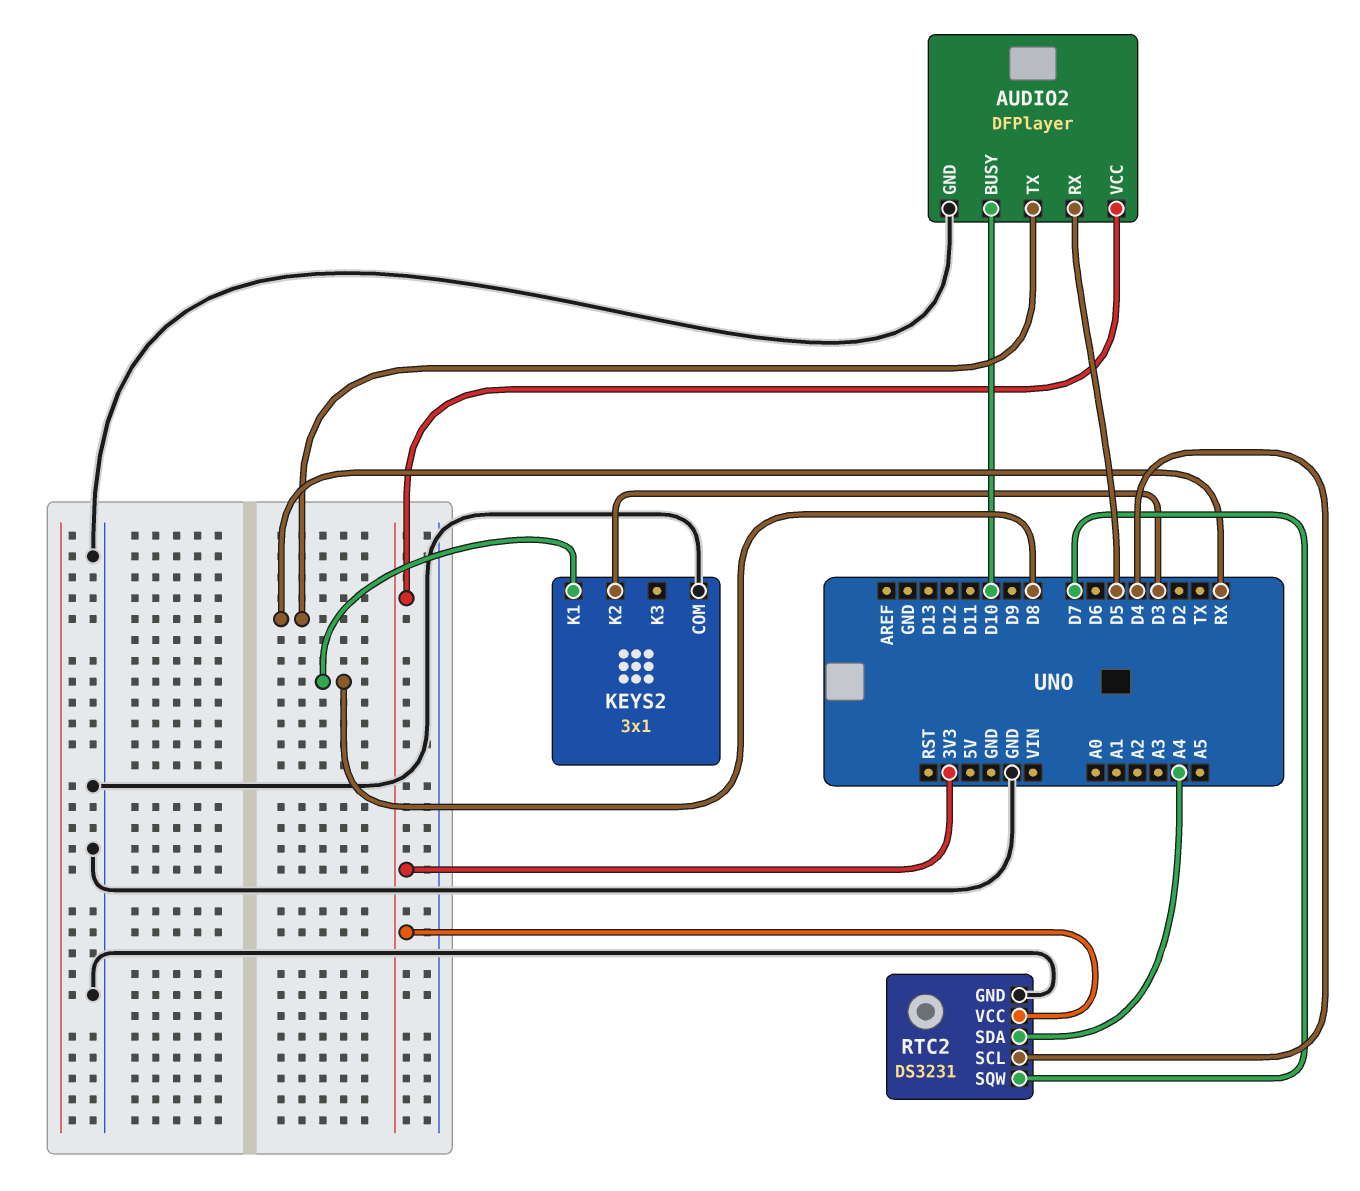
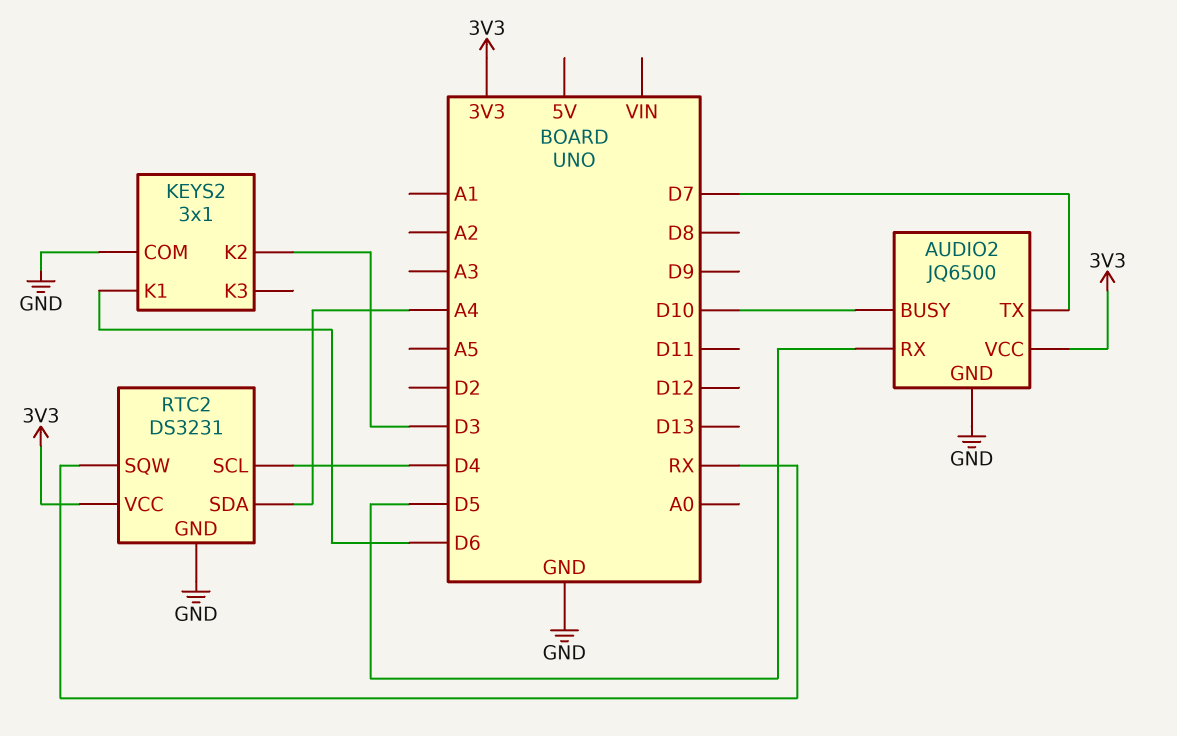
AUDIO2: DFPlayer -> JQ6500
AUDIO2 pin TX: RX -> D7
KEYS2 pin K1: D8 -> D6
RTC2 pin SQW: D7 -> RX

